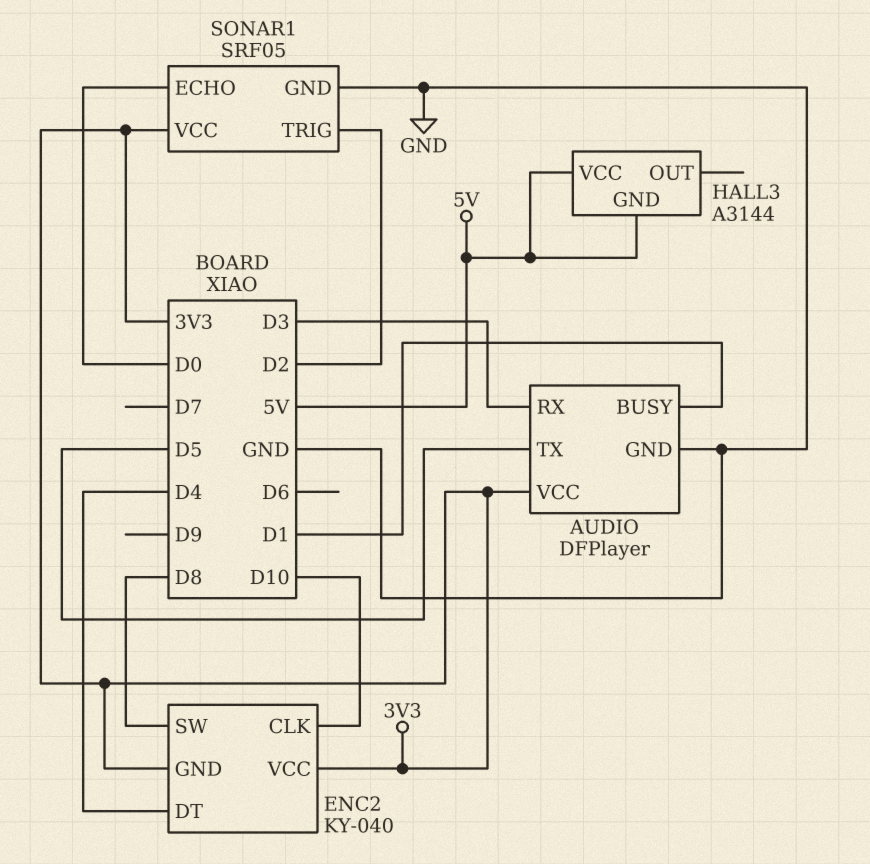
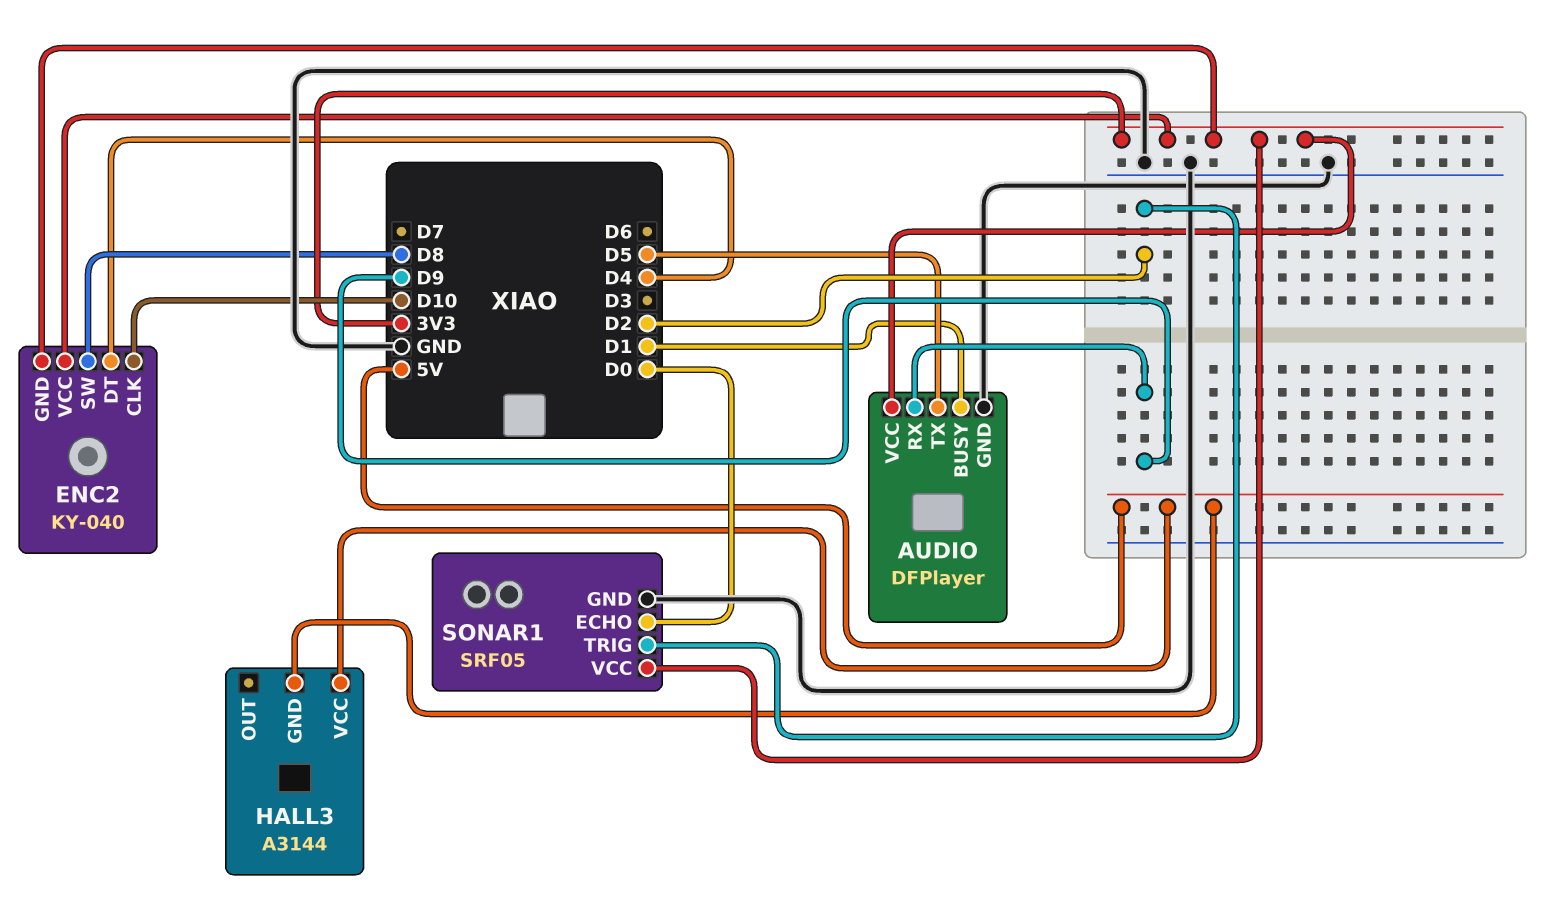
AUDIO pin RX: D3 -> D9

